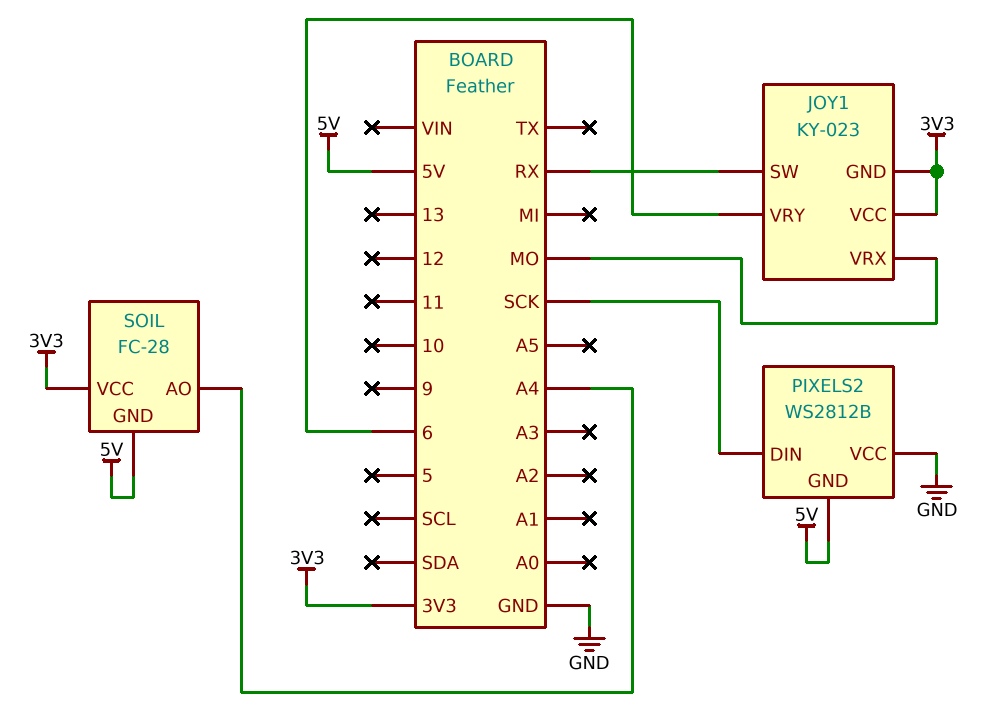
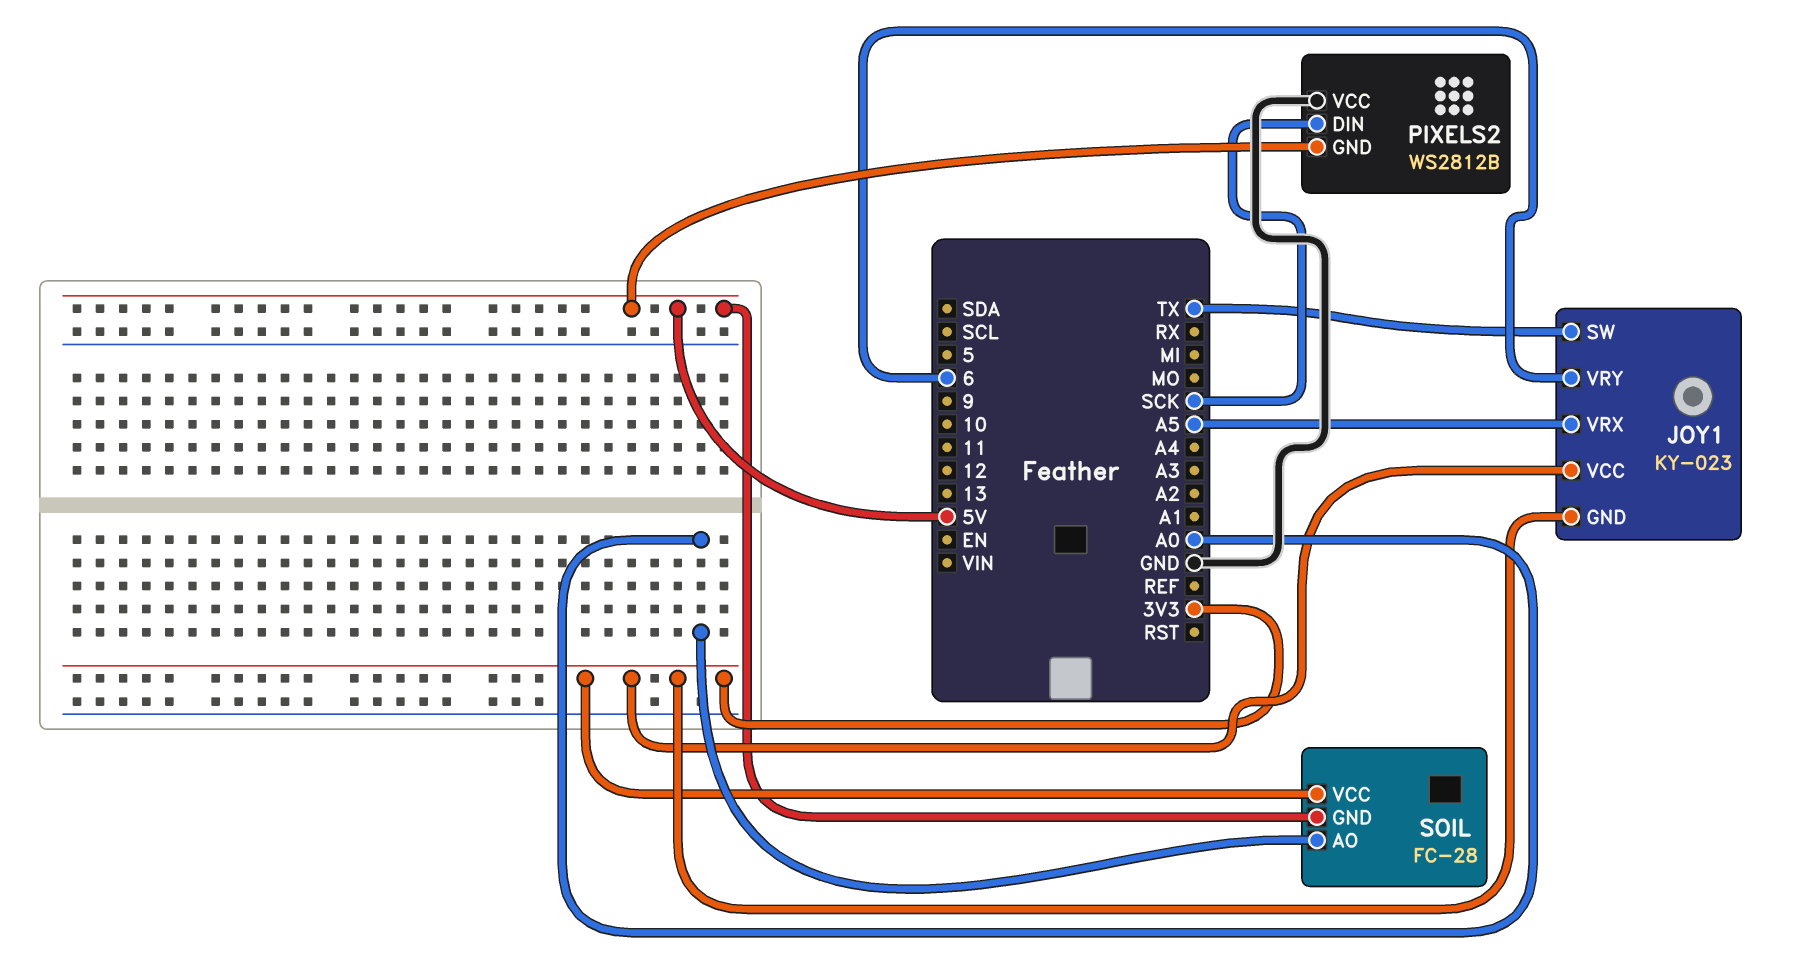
JOY1 pin SW: RX -> TX
JOY1 pin VRX: MO -> A5
SOIL pin AO: A4 -> A0

